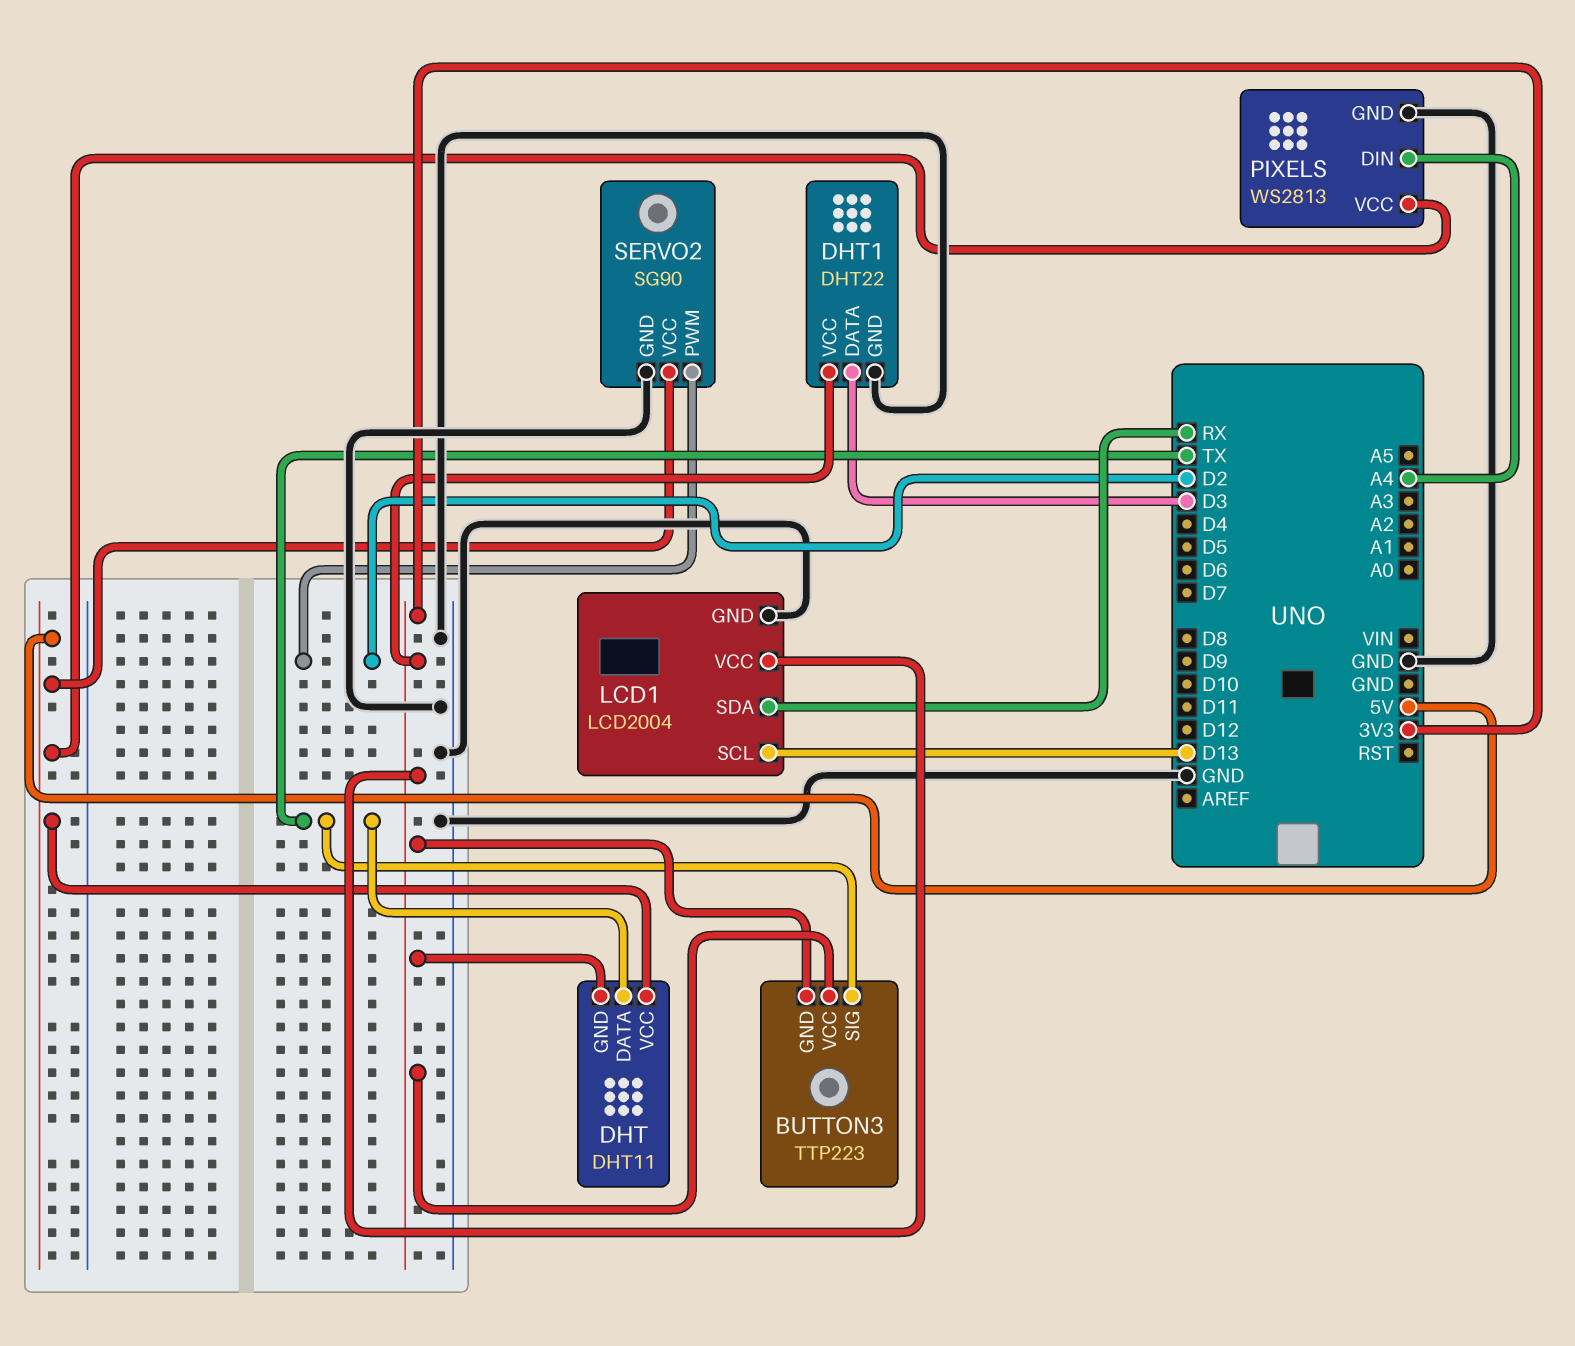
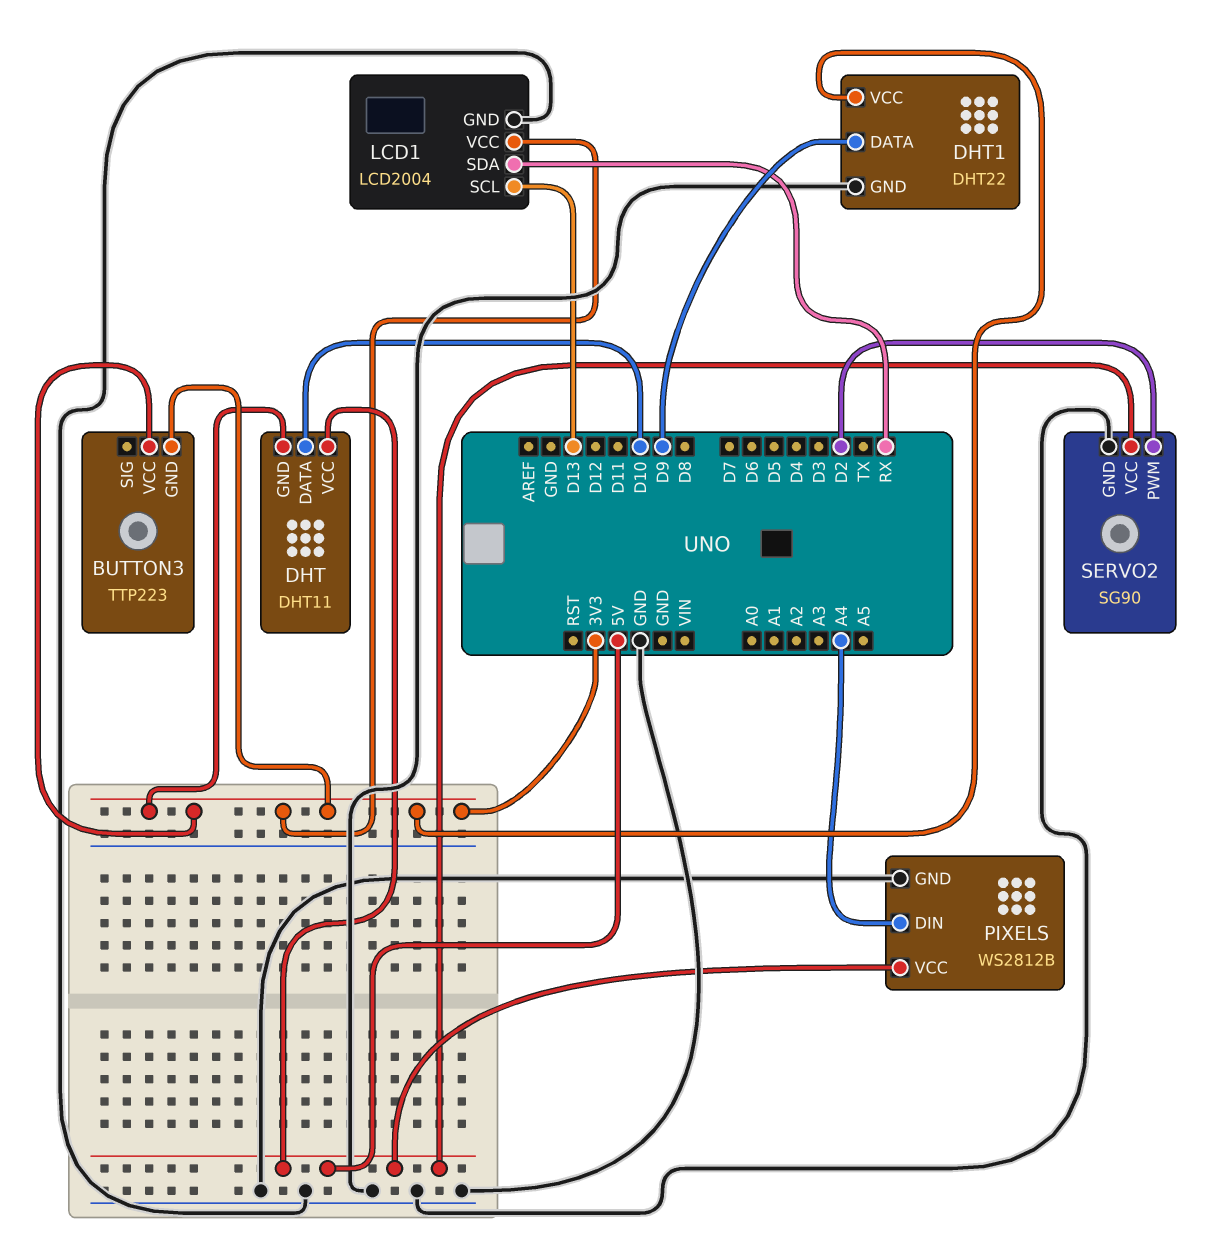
BUTTON3 pin SIG: TX -> none
DHT pin DATA: TX -> D10
DHT1 pin DATA: D3 -> D9
PIXELS: WS2813 -> WS2812B

